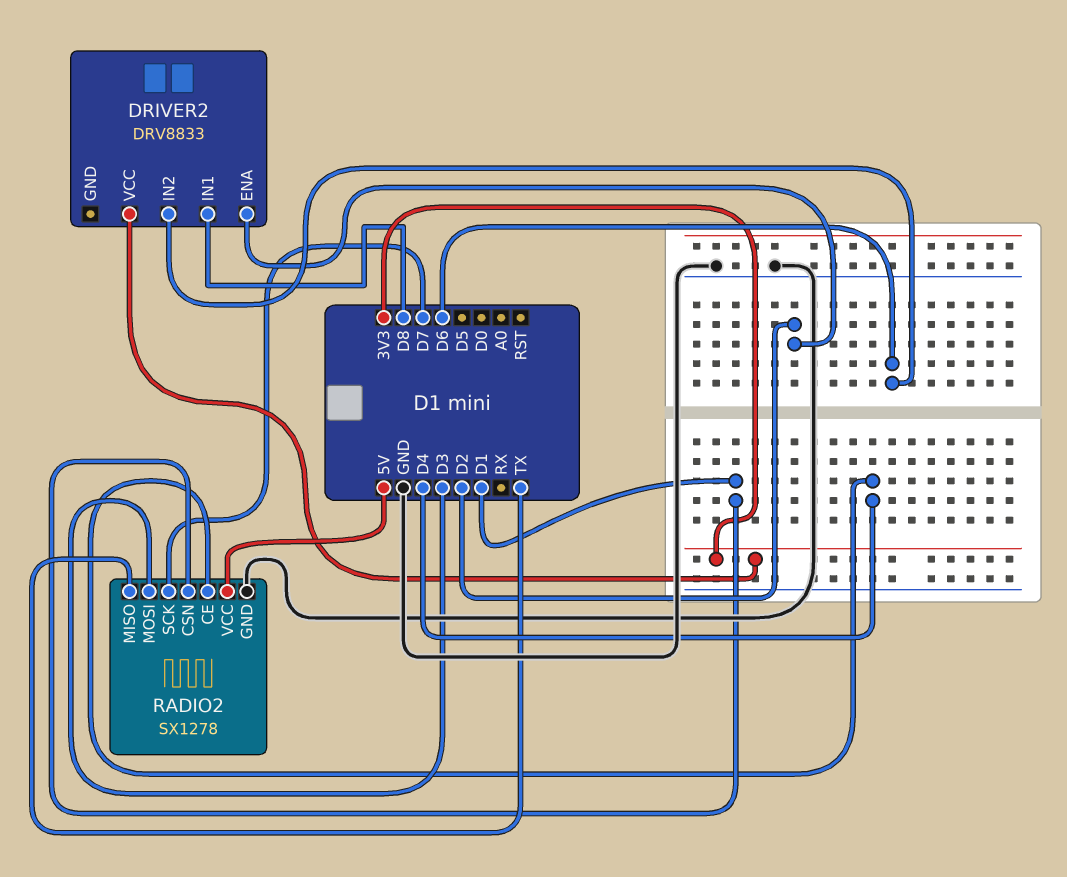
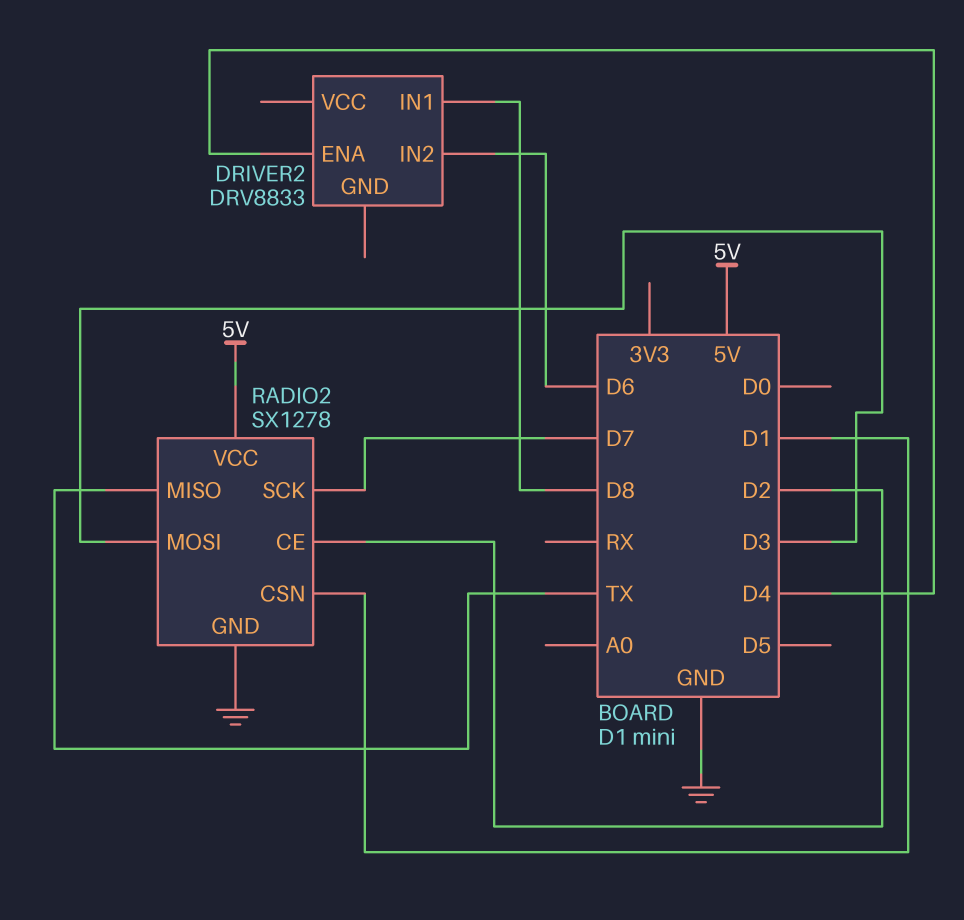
DRIVER2 pin ENA: D2 -> D4
DRIVER2 pin VCC: 3V3 -> none
RADIO2 pin CE: D4 -> D2

